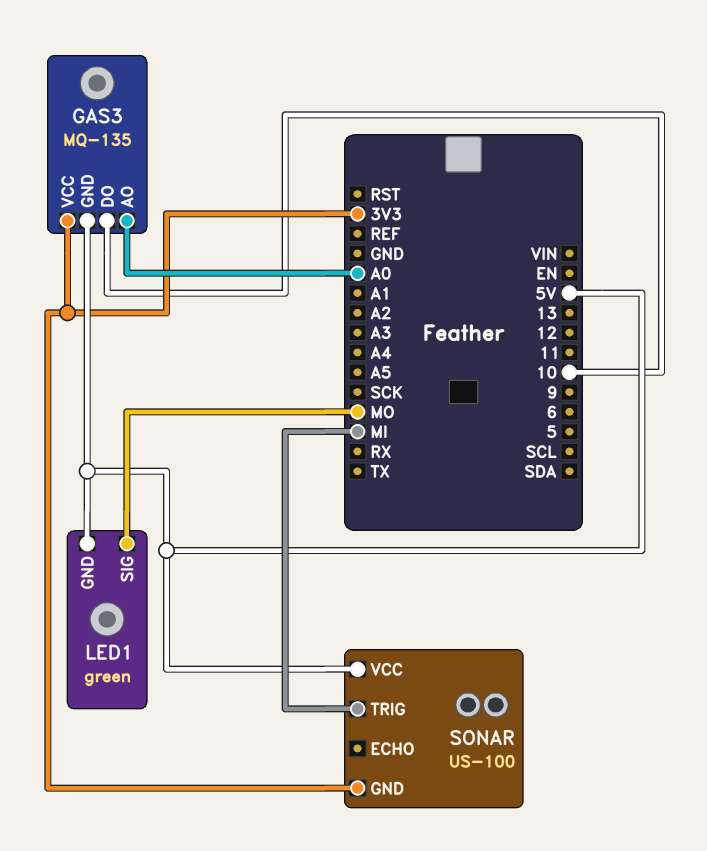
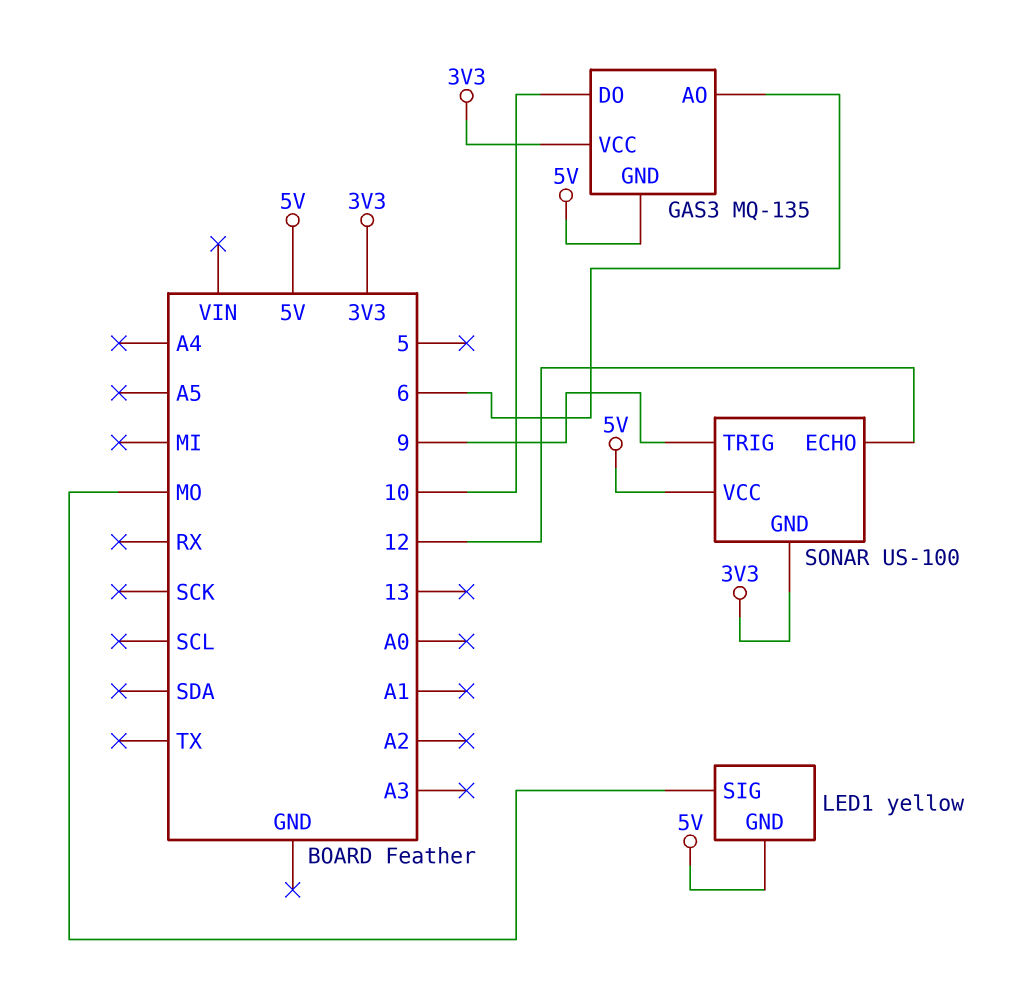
GAS3 pin AO: A0 -> 6
LED1: green -> yellow
SONAR pin ECHO: none -> 12
SONAR pin TRIG: MI -> 9

